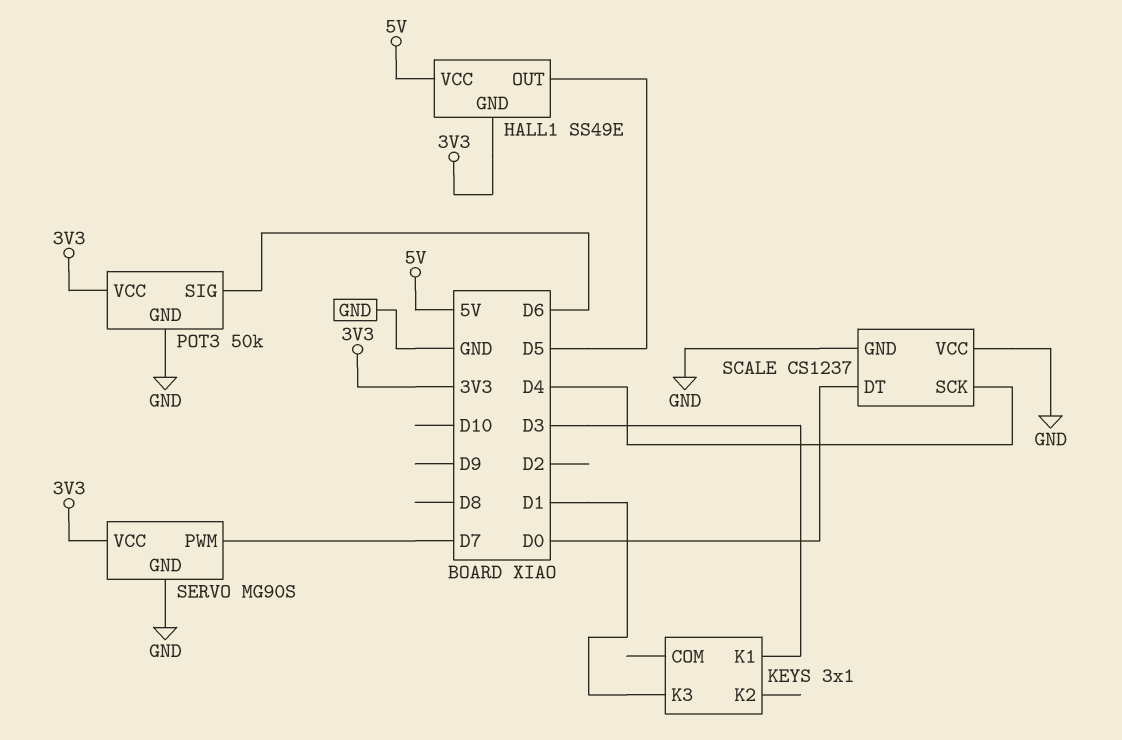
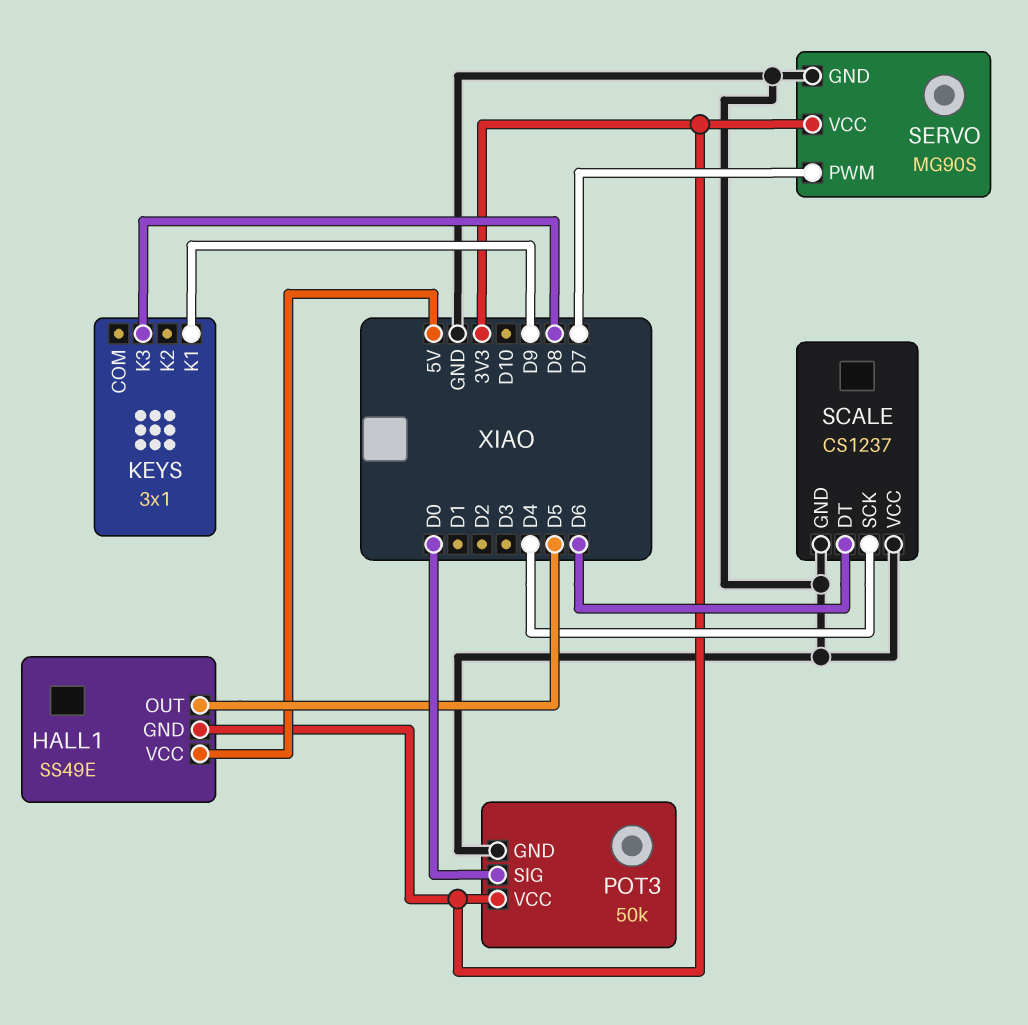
KEYS pin K1: D3 -> D9
KEYS pin K3: D1 -> D8
POT3 pin SIG: D6 -> D0
SCALE pin DT: D0 -> D6

